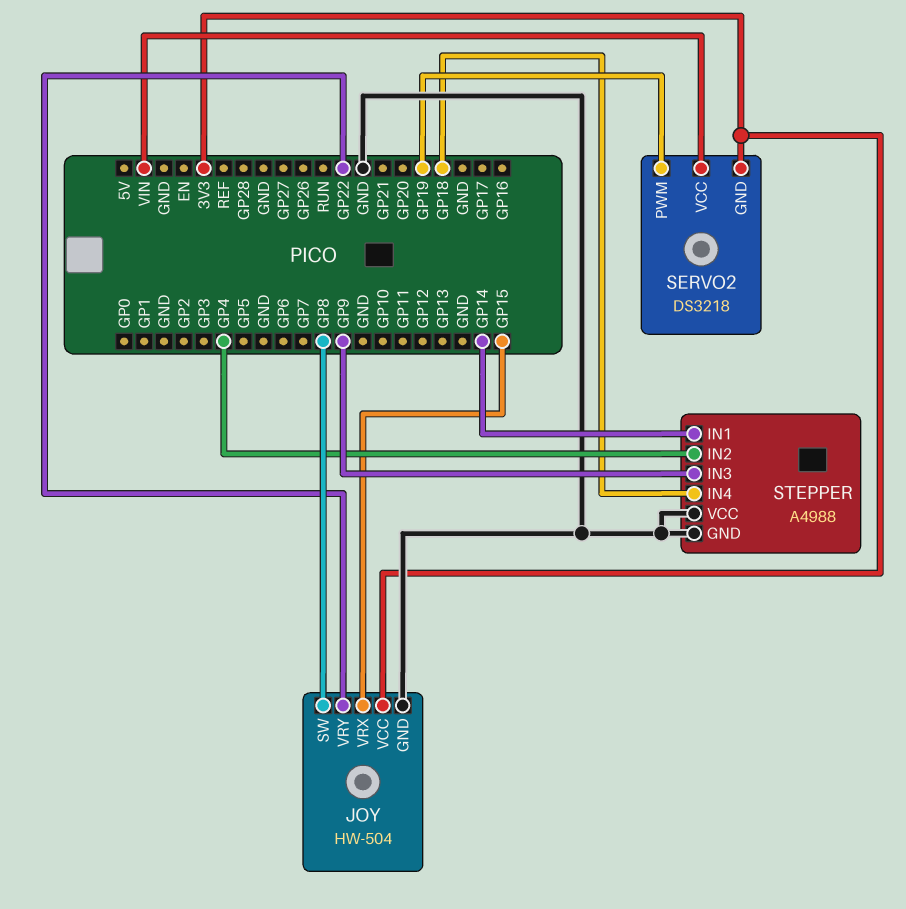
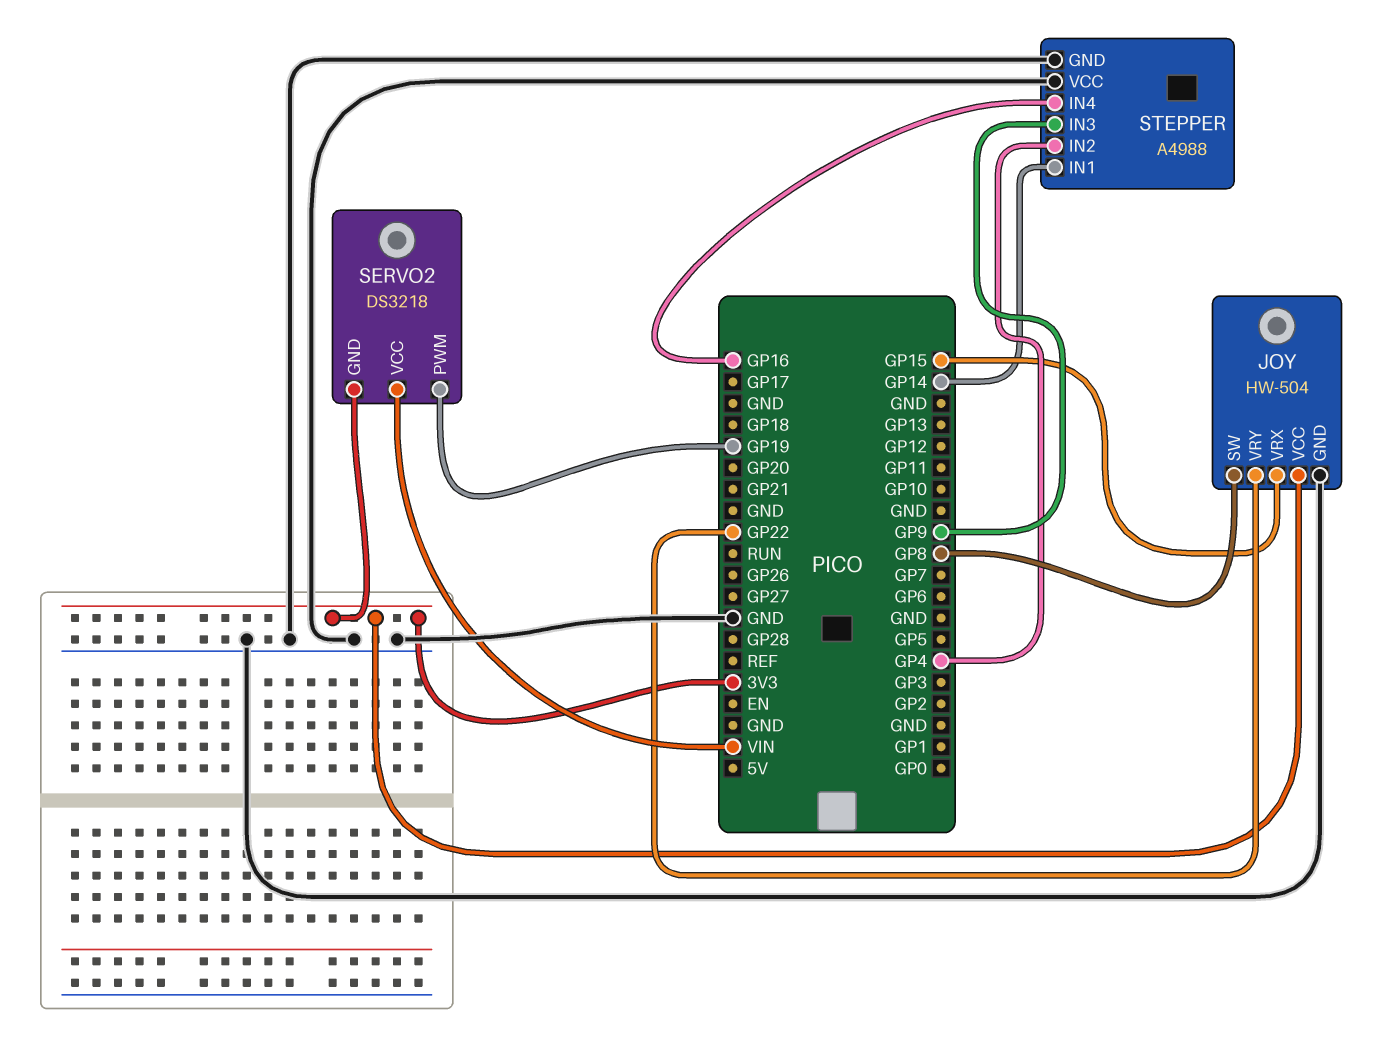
STEPPER pin IN4: GP18 -> GP16

